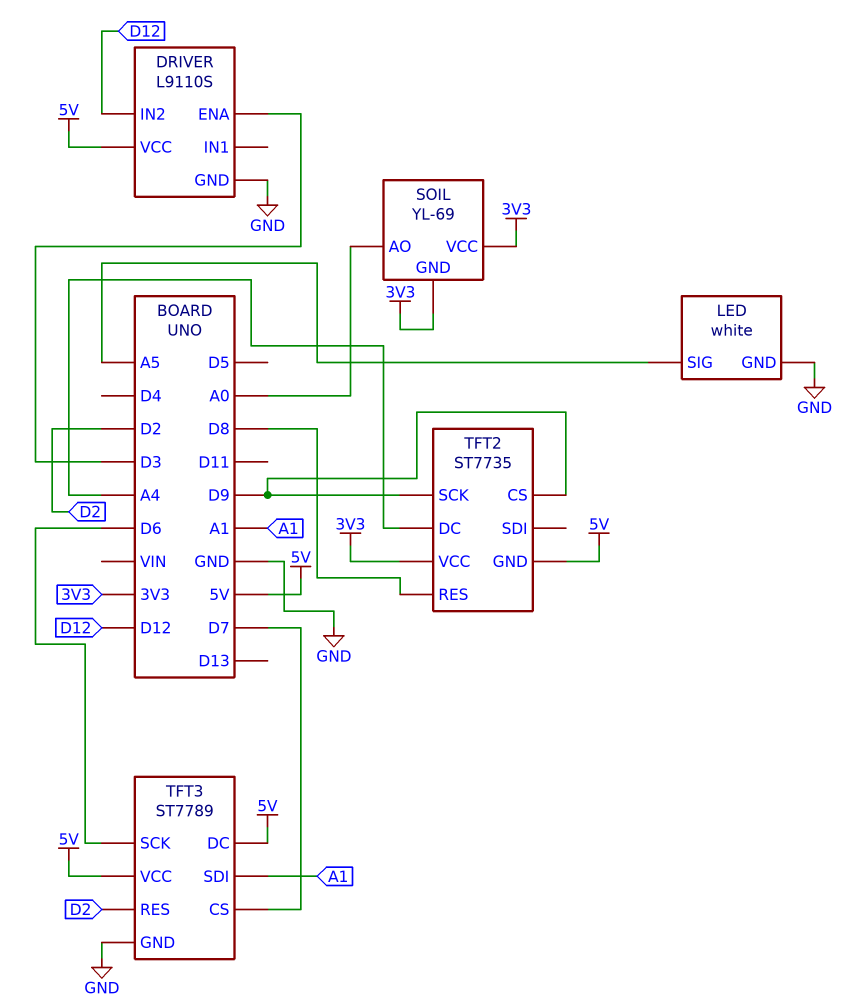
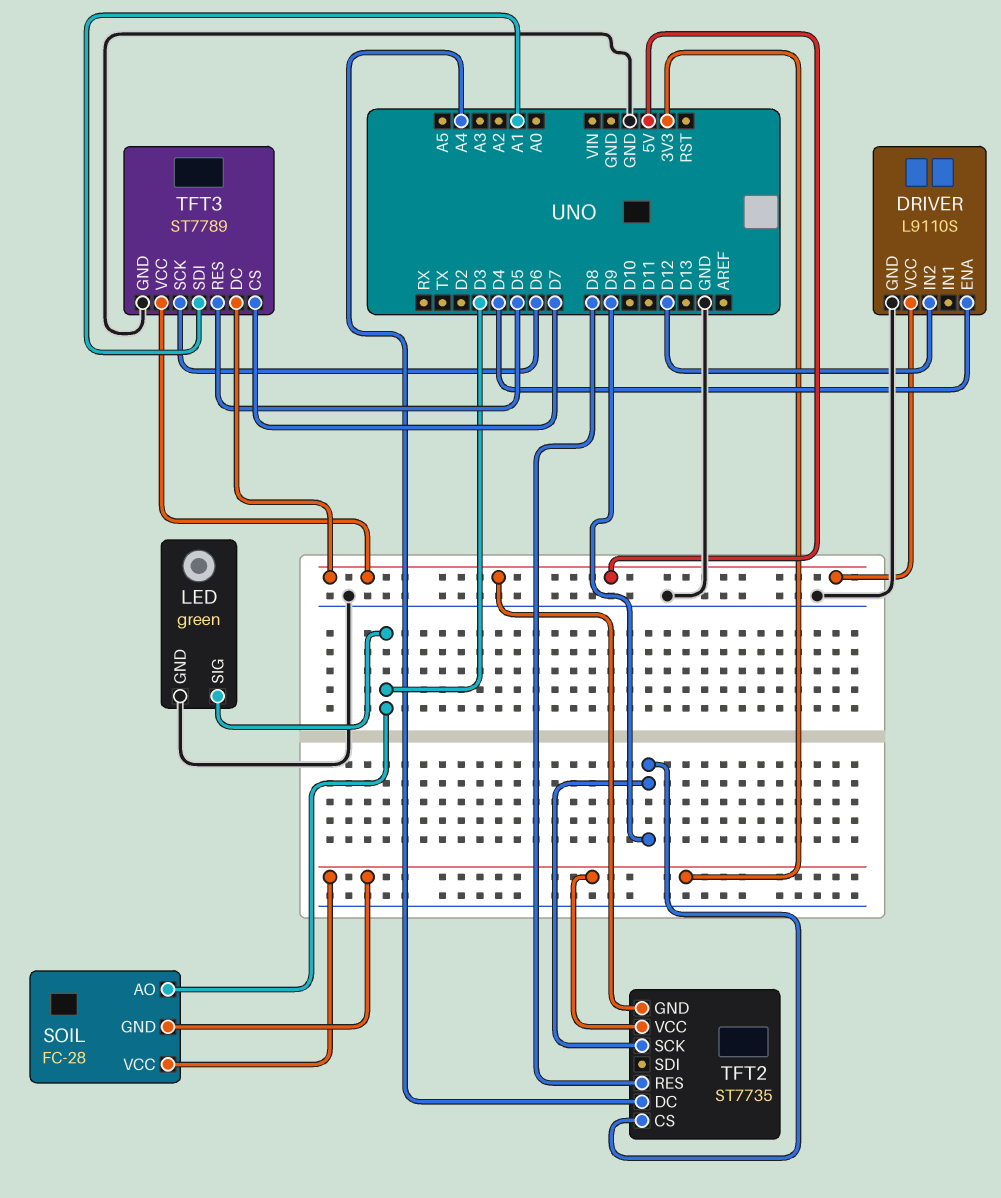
DRIVER pin ENA: D3 -> D4
LED: white -> green
LED pin SIG: A5 -> D3
SOIL: YL-69 -> FC-28
SOIL pin AO: A0 -> D3
TFT3 pin RES: D2 -> D5

